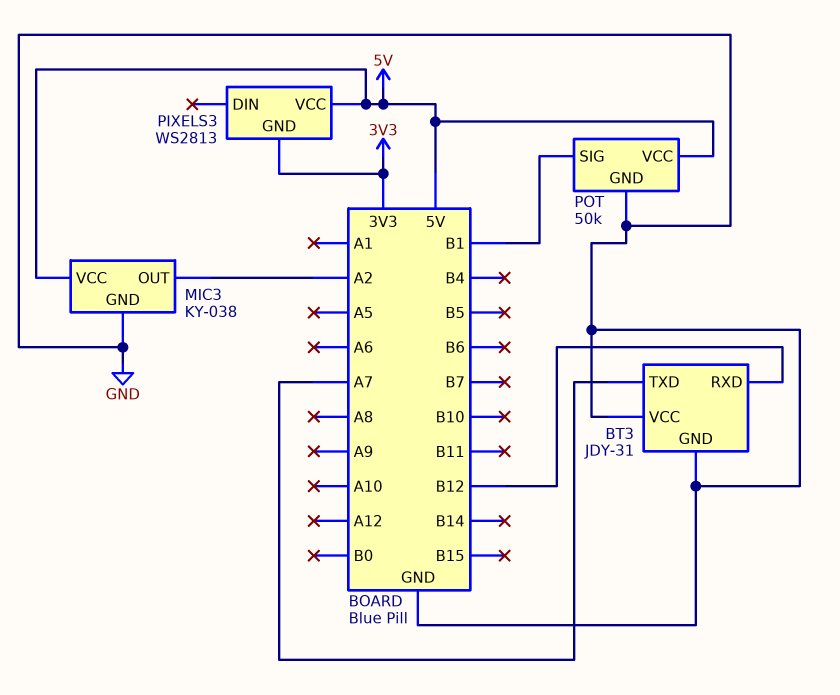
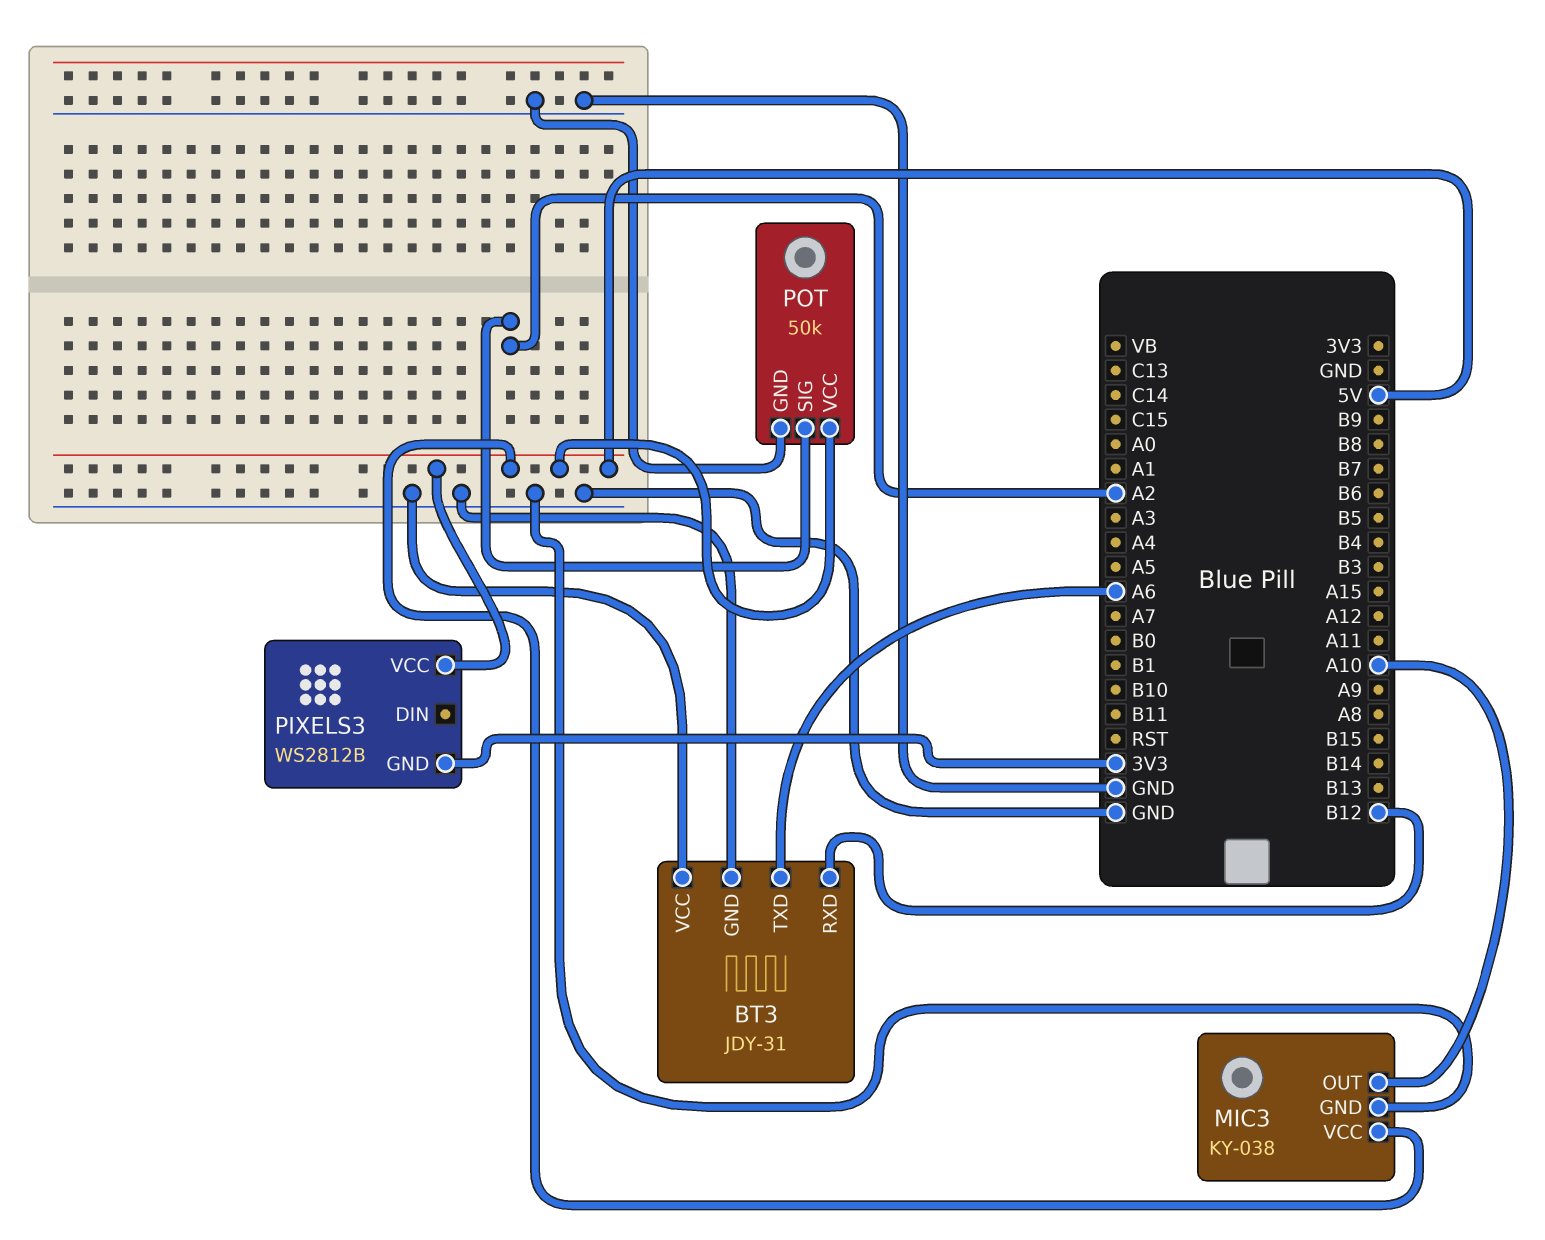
BT3 pin TXD: A7 -> A6
MIC3 pin OUT: A2 -> A10
PIXELS3: WS2813 -> WS2812B
POT pin SIG: B1 -> A2

